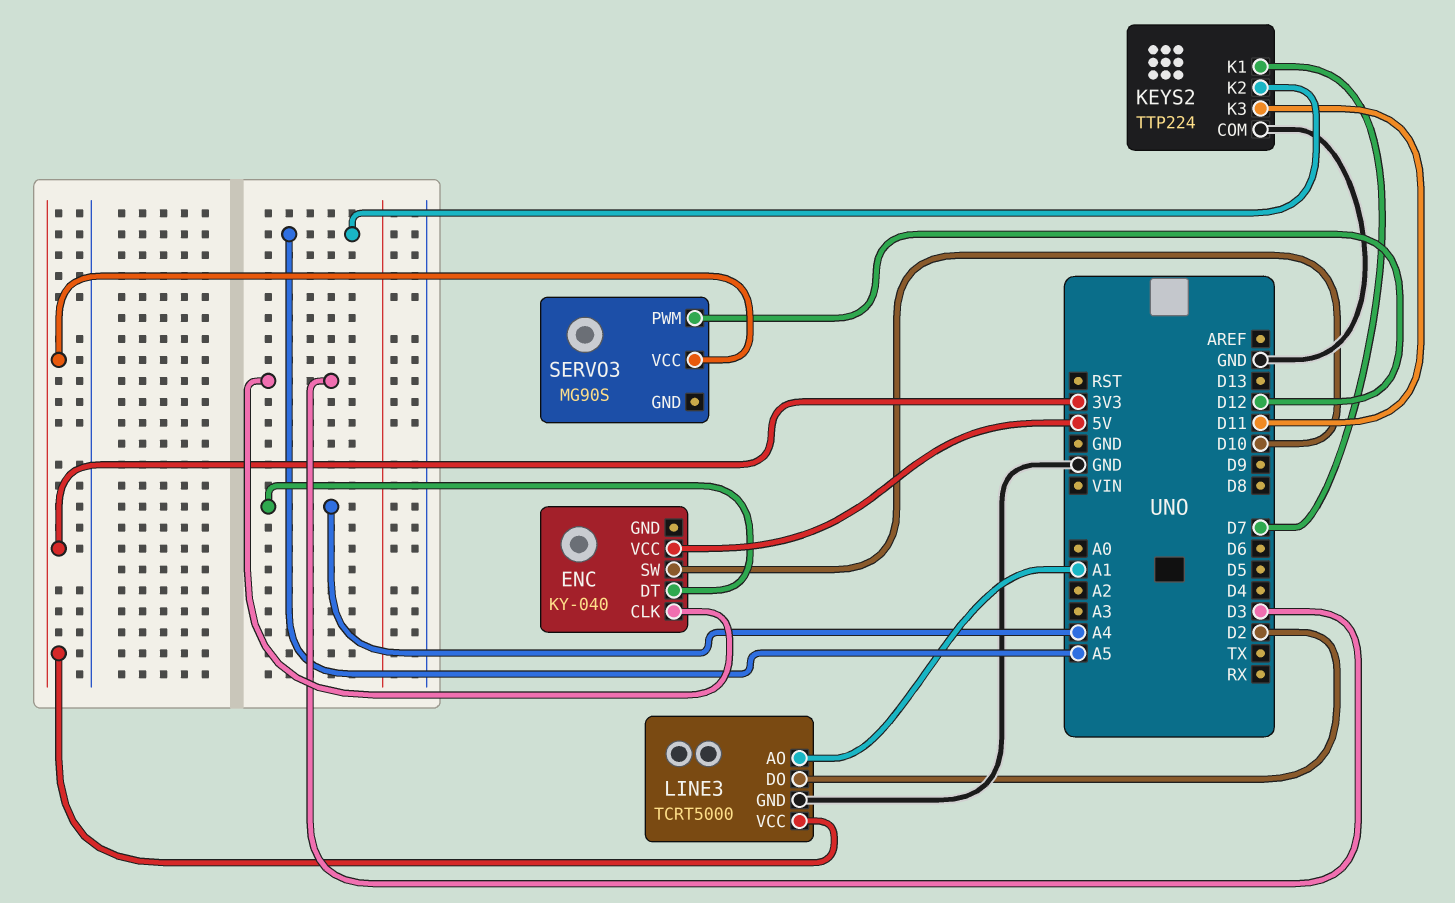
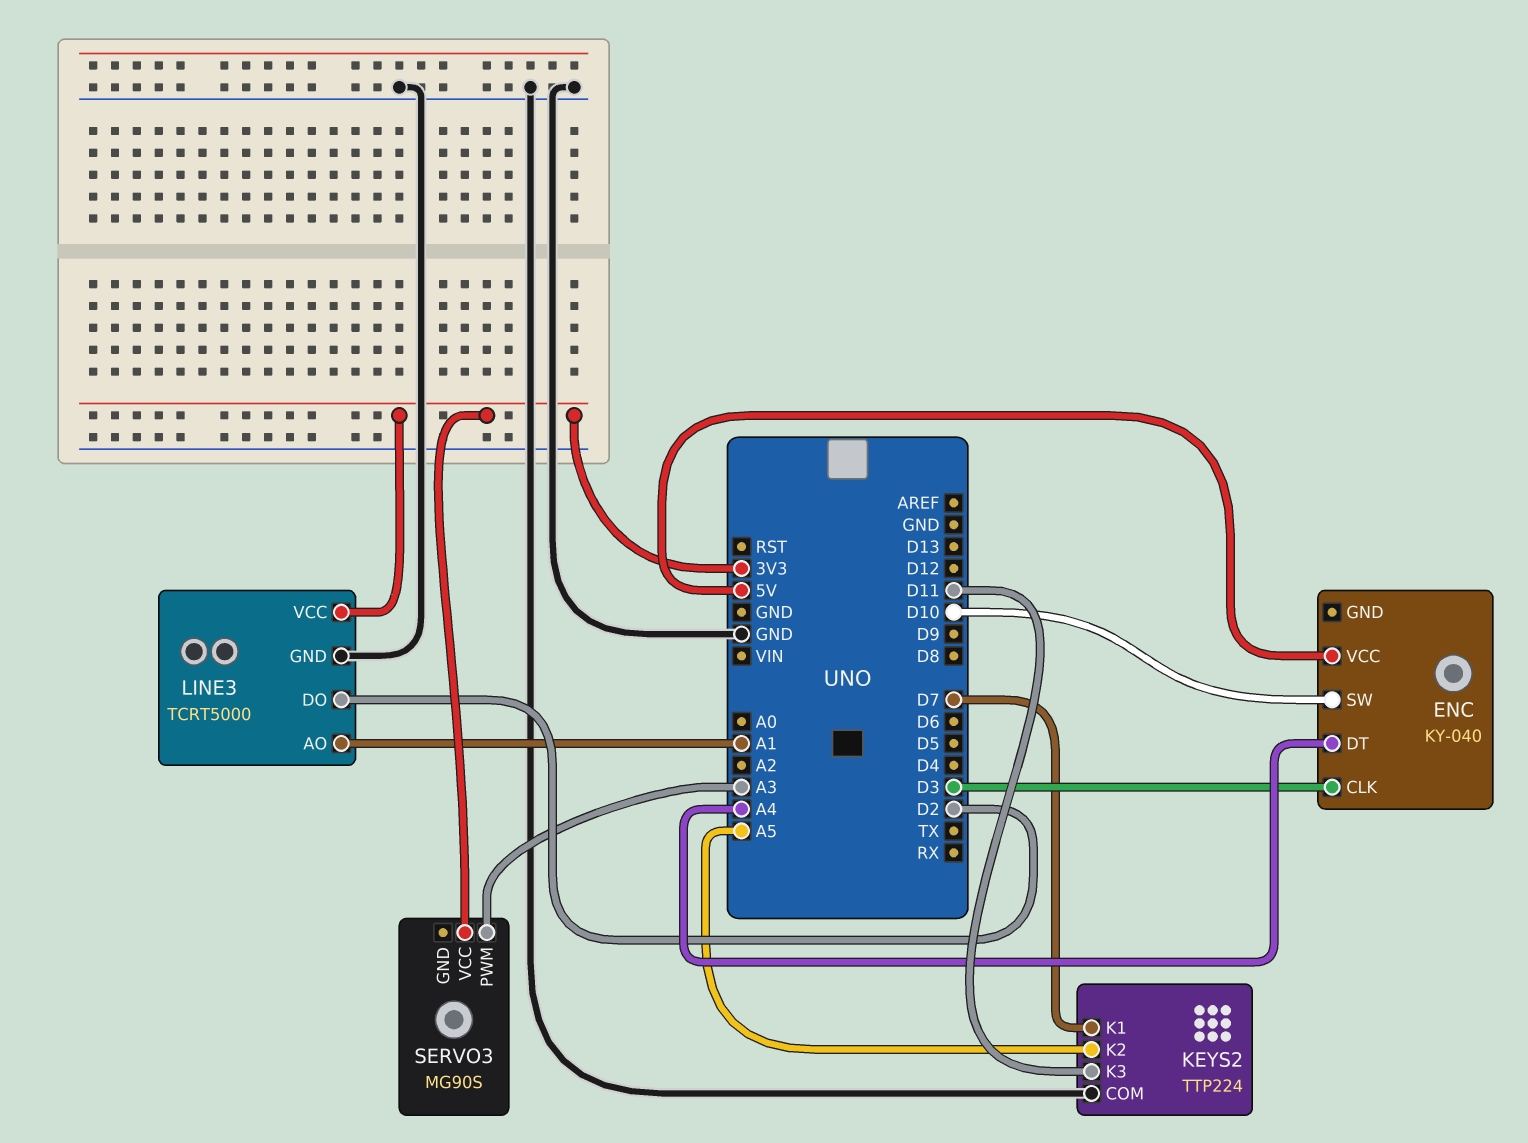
SERVO3 pin PWM: D12 -> A3

